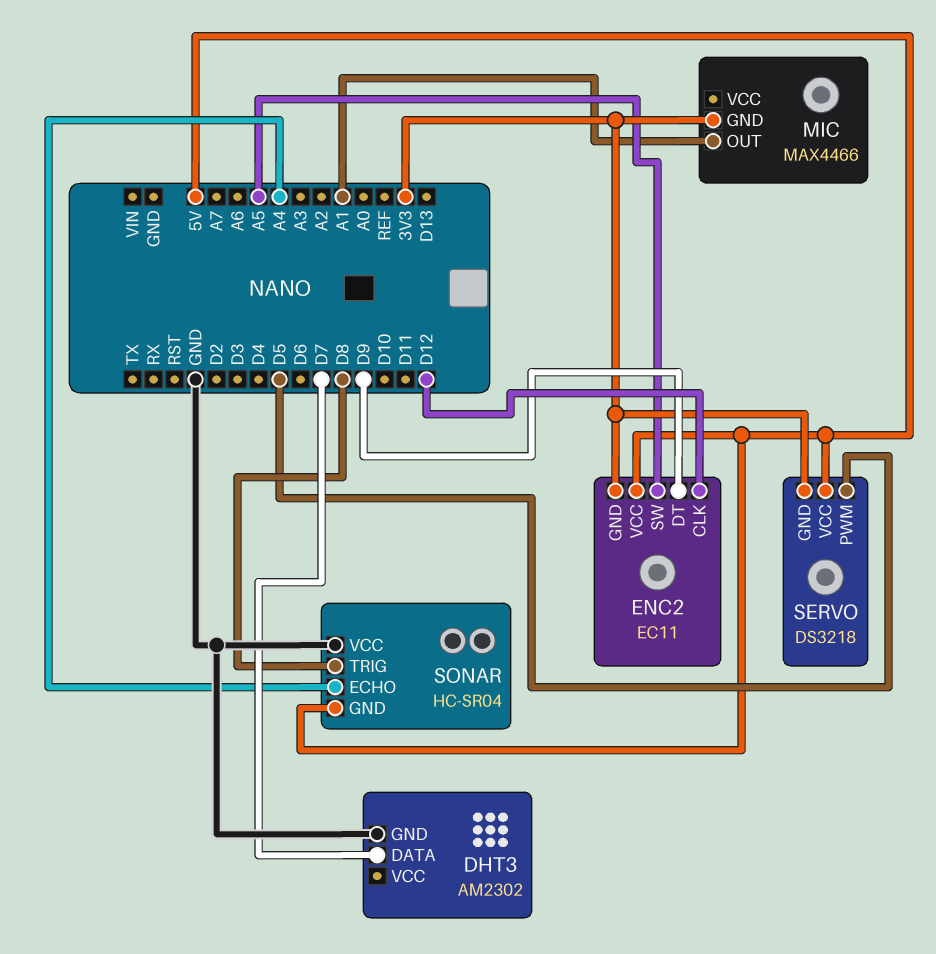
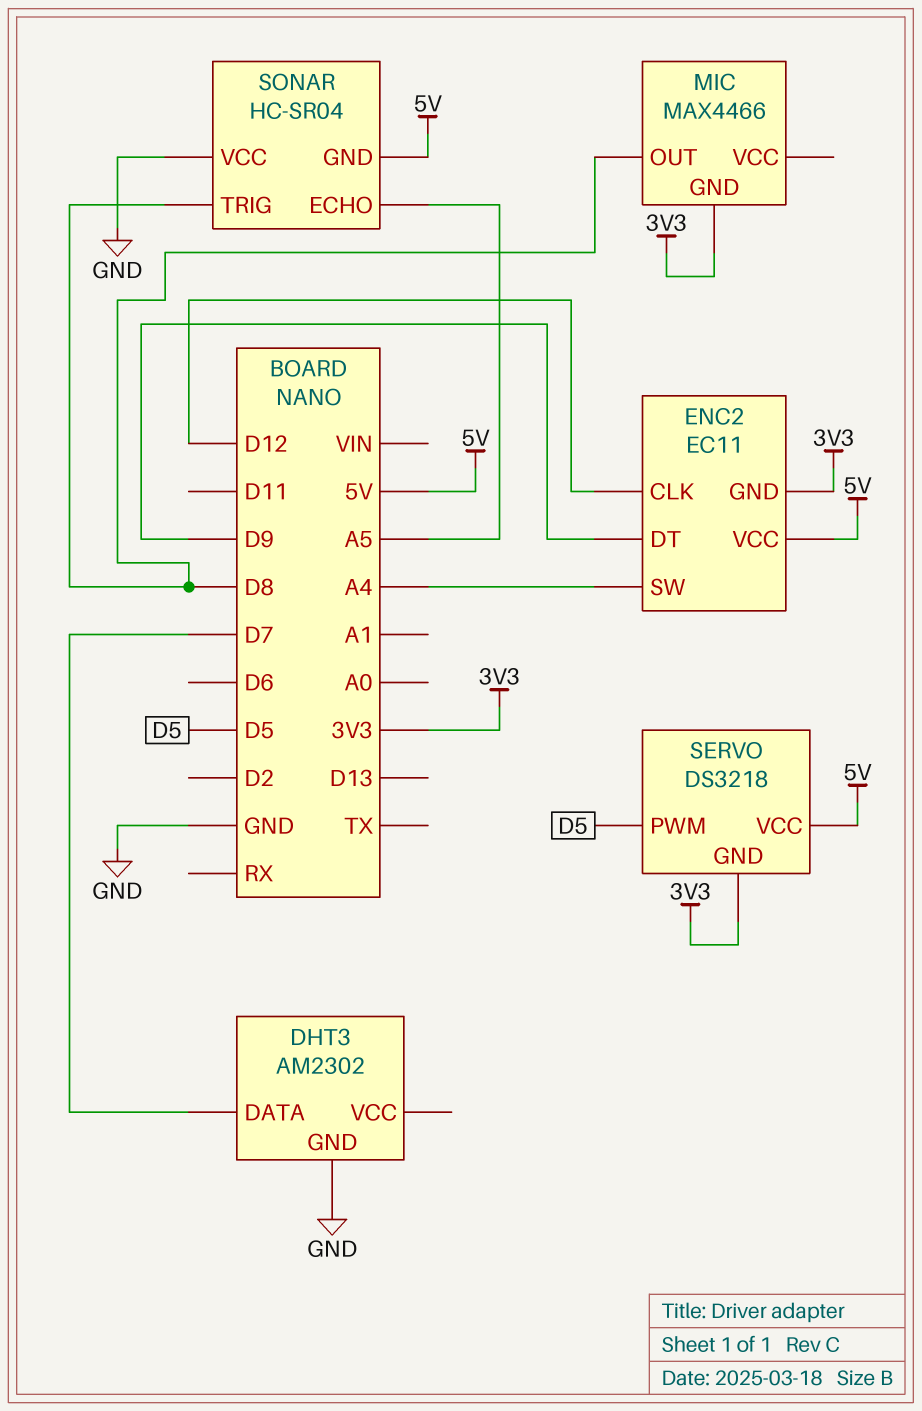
ENC2 pin SW: A5 -> A4
MIC pin OUT: A1 -> D8
SONAR pin ECHO: A4 -> A5

